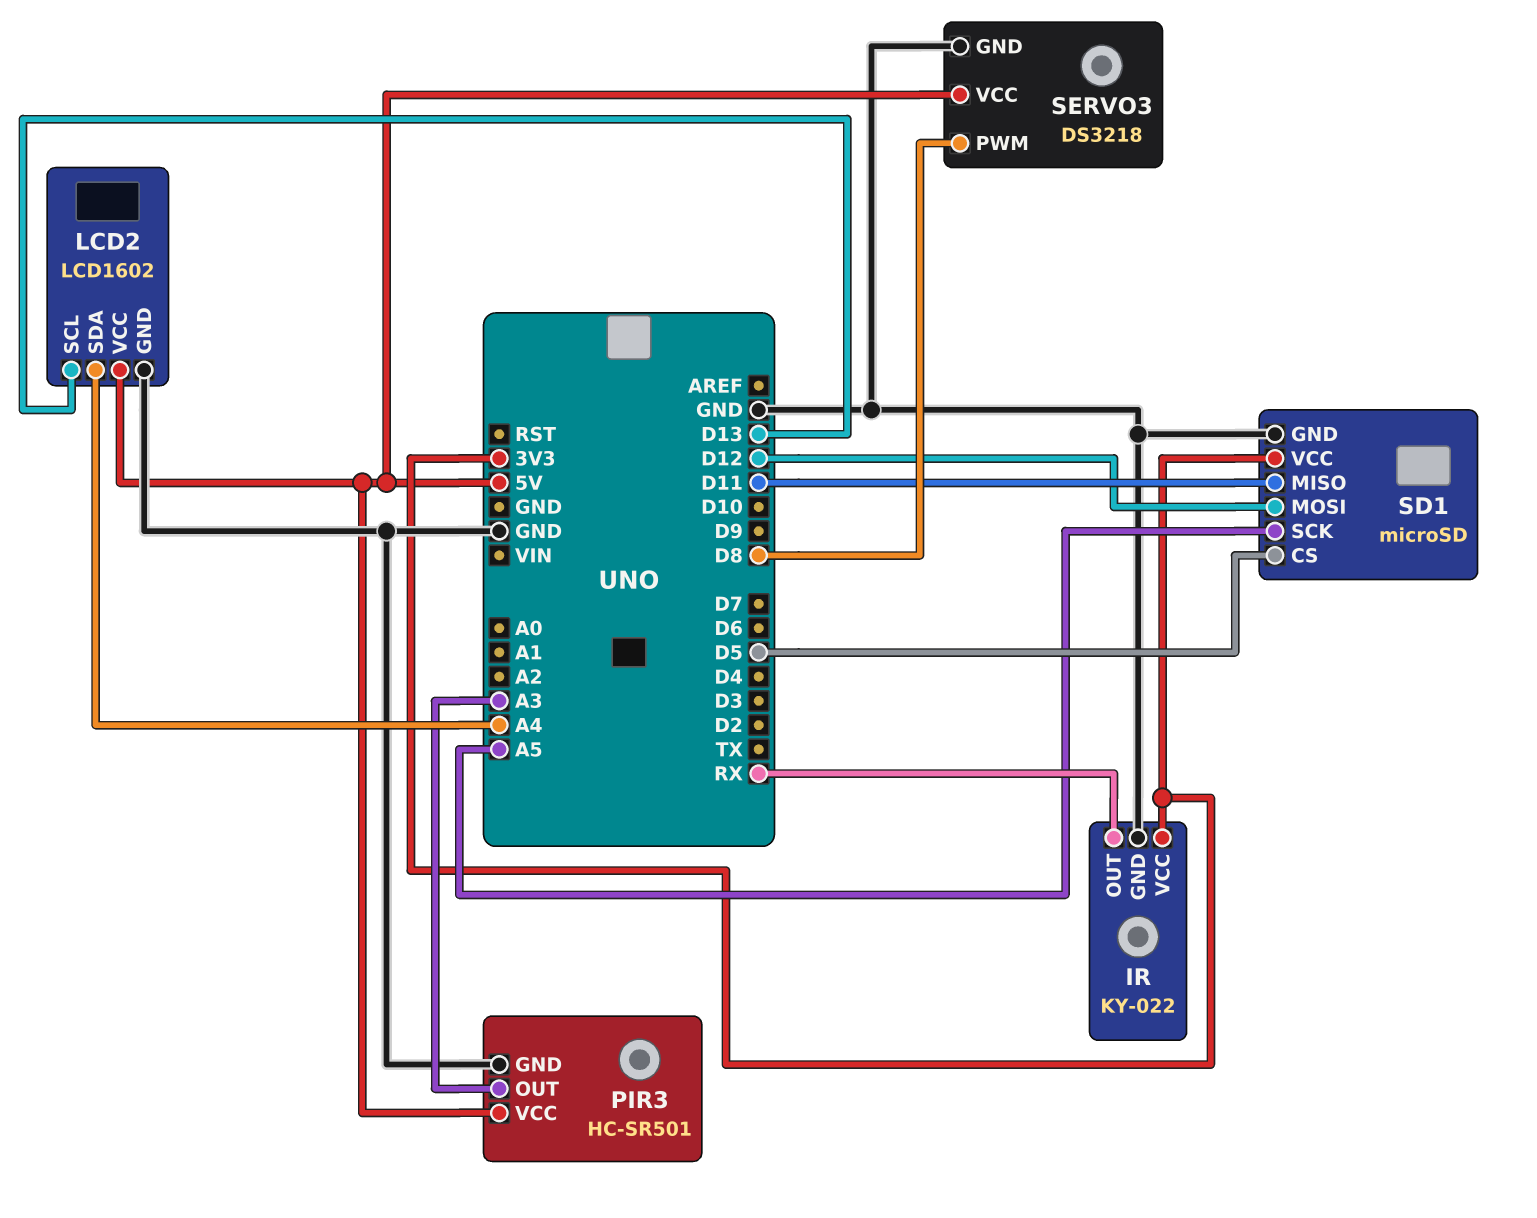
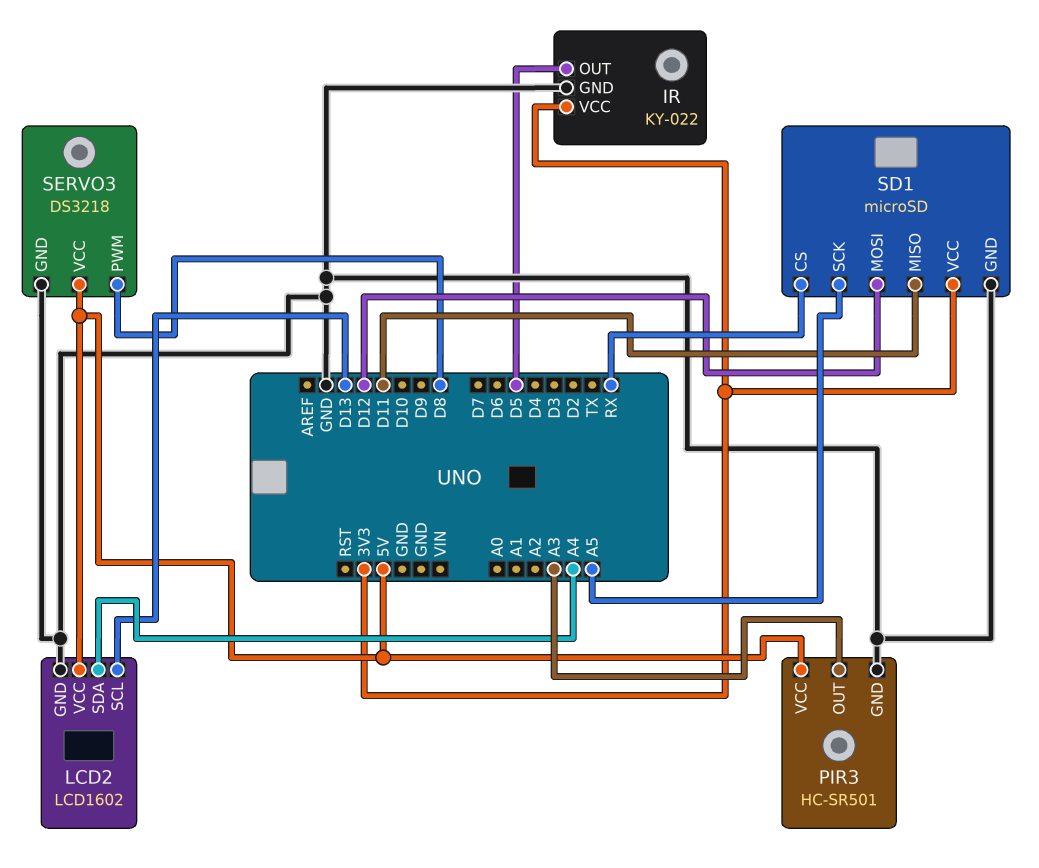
IR pin OUT: RX -> D5
SD1 pin CS: D5 -> RX

